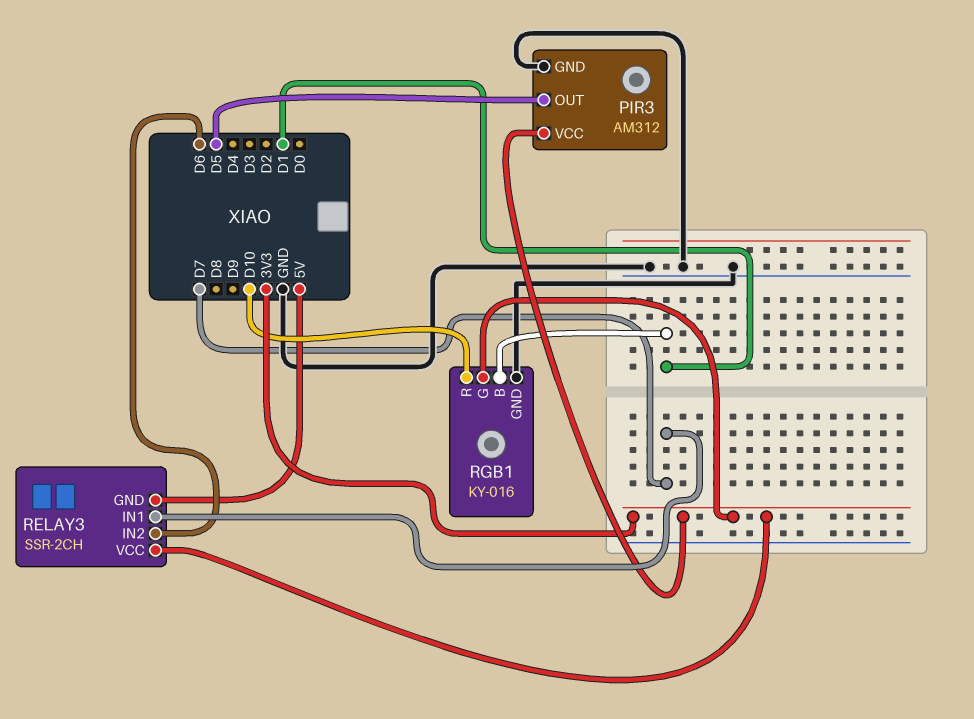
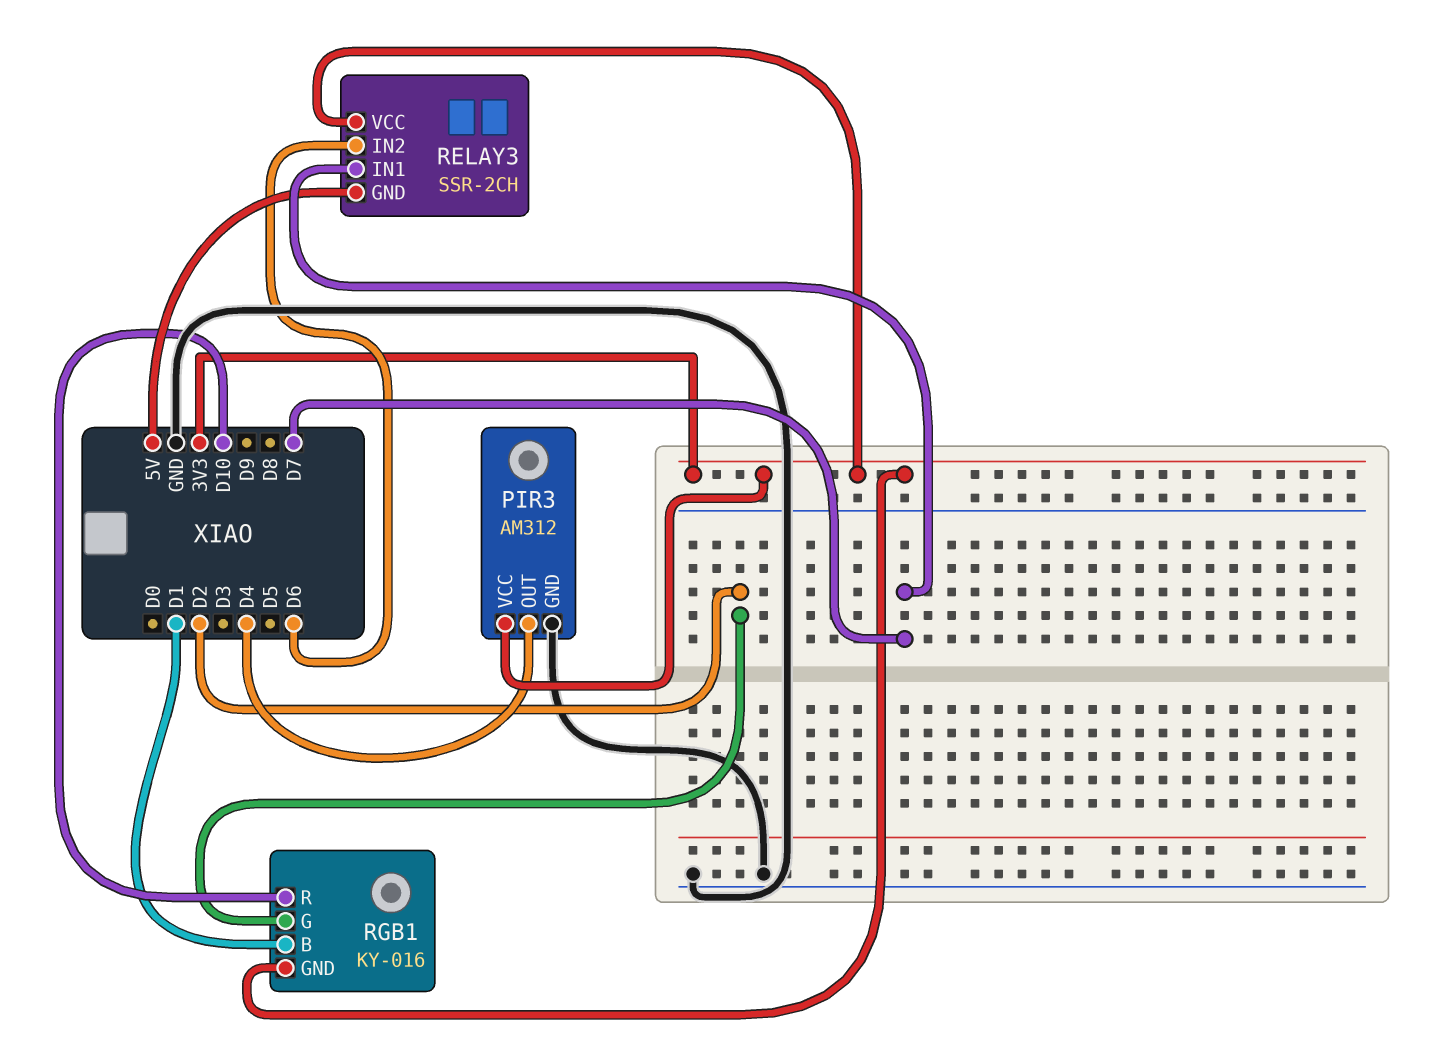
PIR3 pin OUT: D5 -> D4
RGB1 pin G: 3V3 -> D2
RGB1 pin GND: GND -> 3V3

